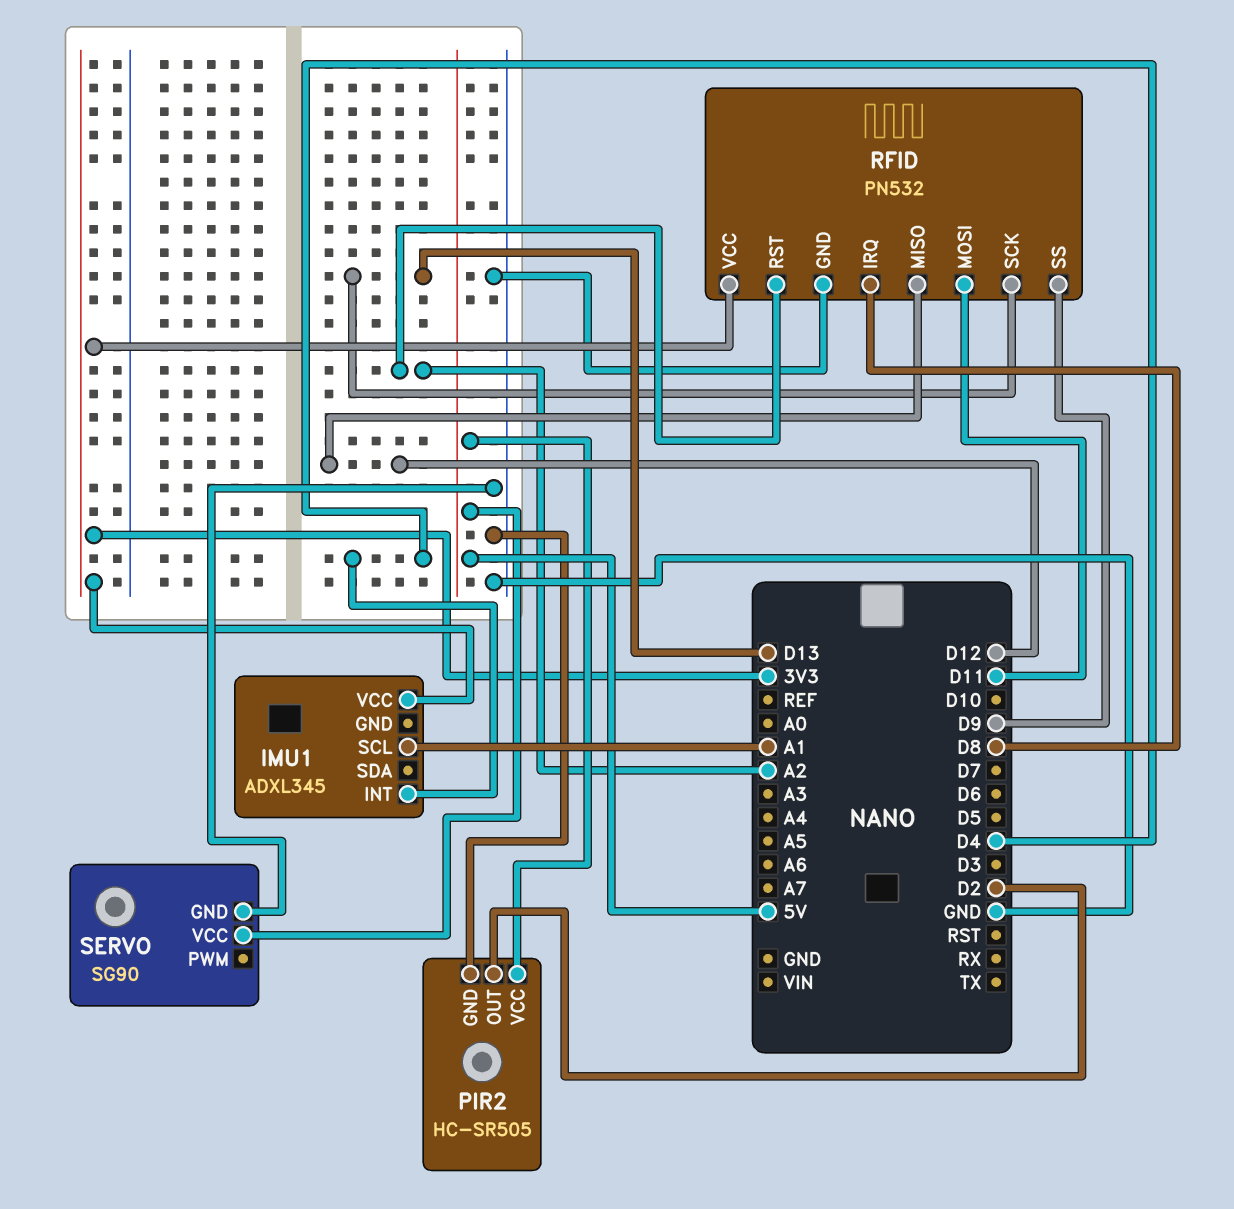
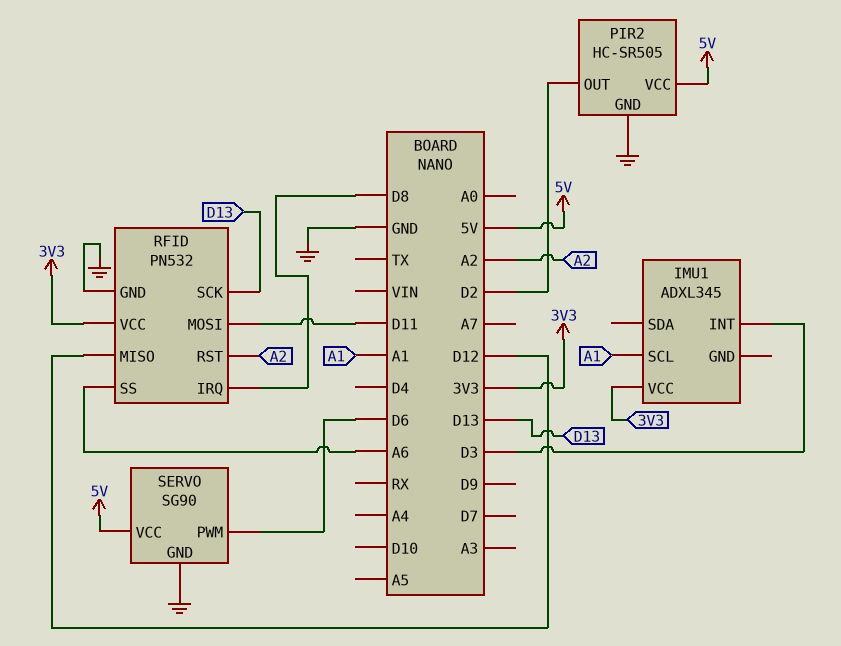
IMU1 pin INT: D4 -> D3
RFID pin SS: D9 -> A6
SERVO pin PWM: none -> D6

